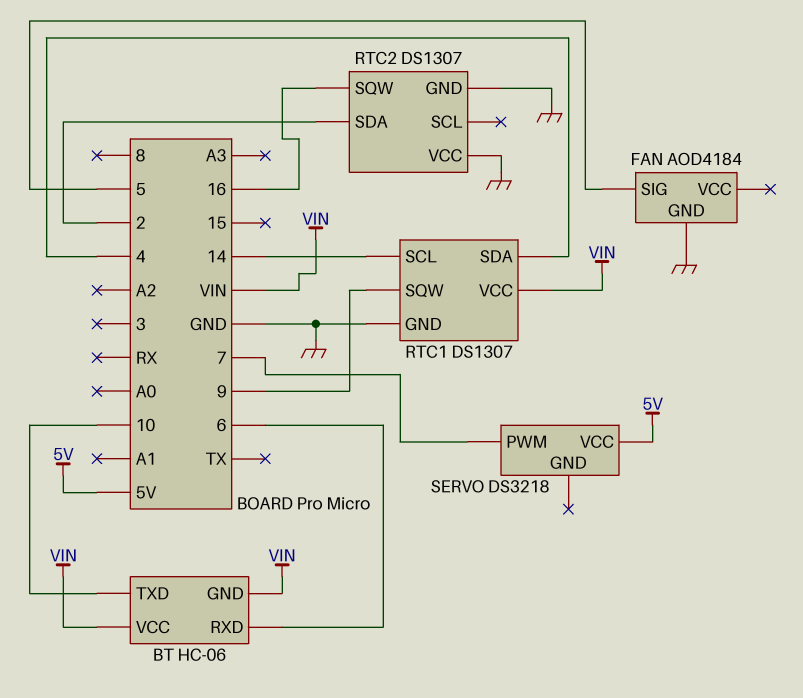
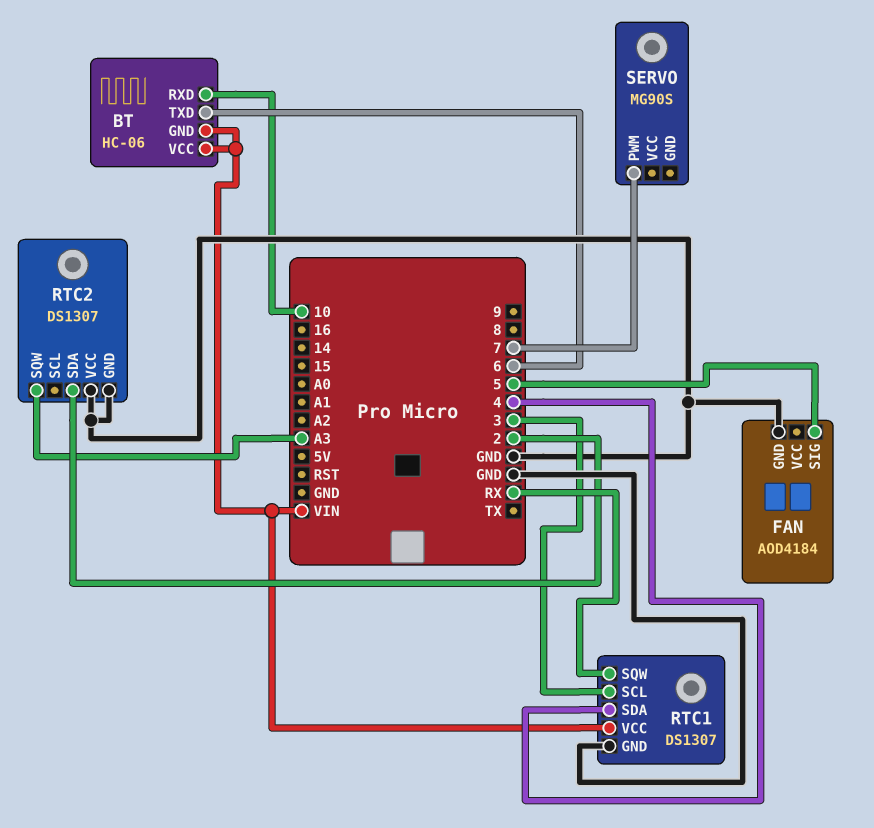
BT pin RXD: 6 -> 10
BT pin TXD: 10 -> 6
RTC1 pin SCL: 14 -> 3
RTC1 pin SQW: 9 -> RX
RTC2 pin SQW: 16 -> A3
SERVO: DS3218 -> MG90S
SERVO pin VCC: 5V -> none

